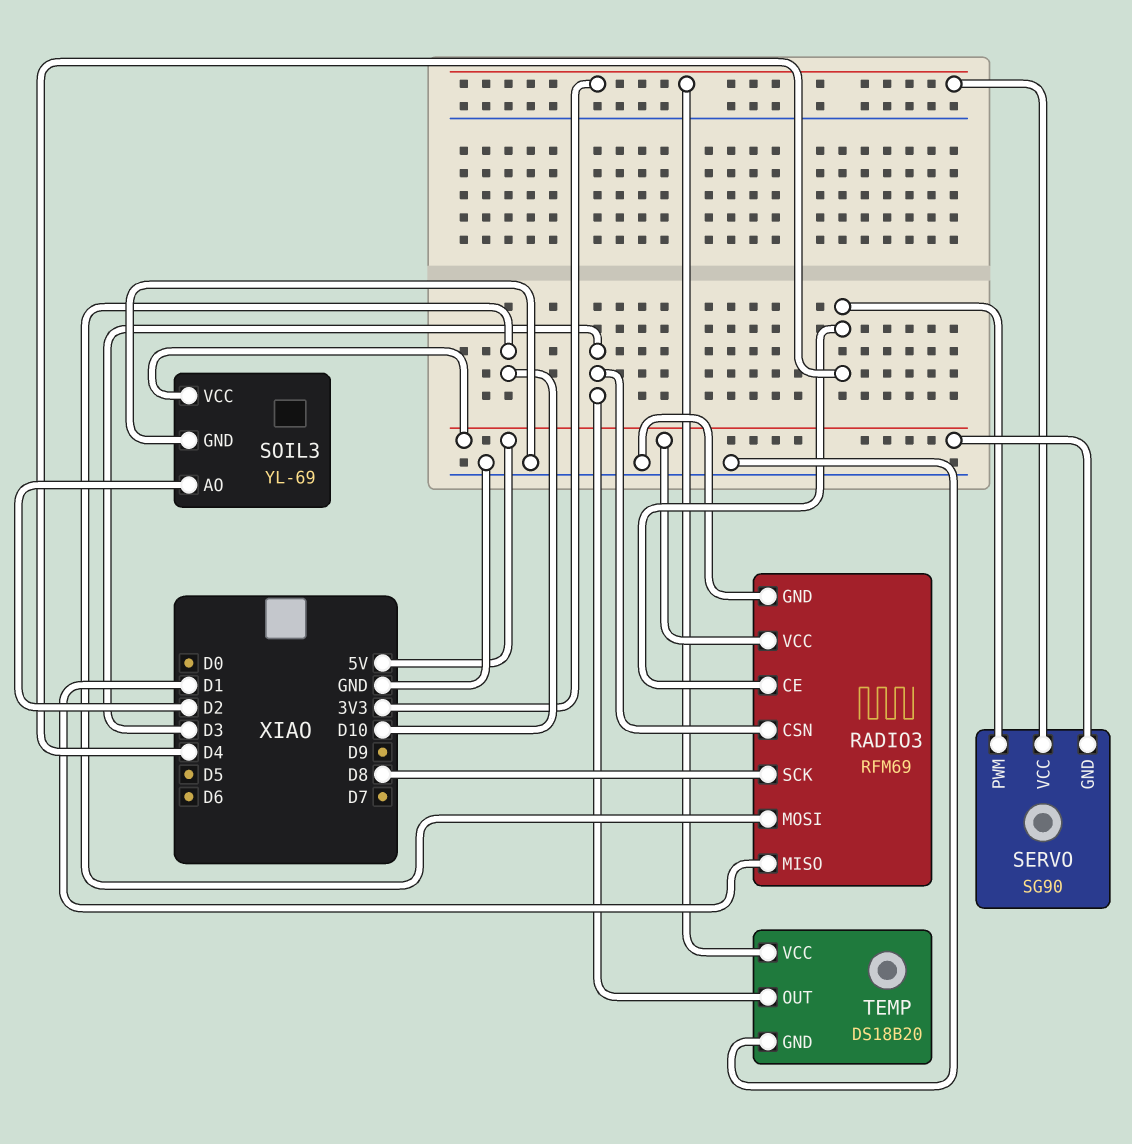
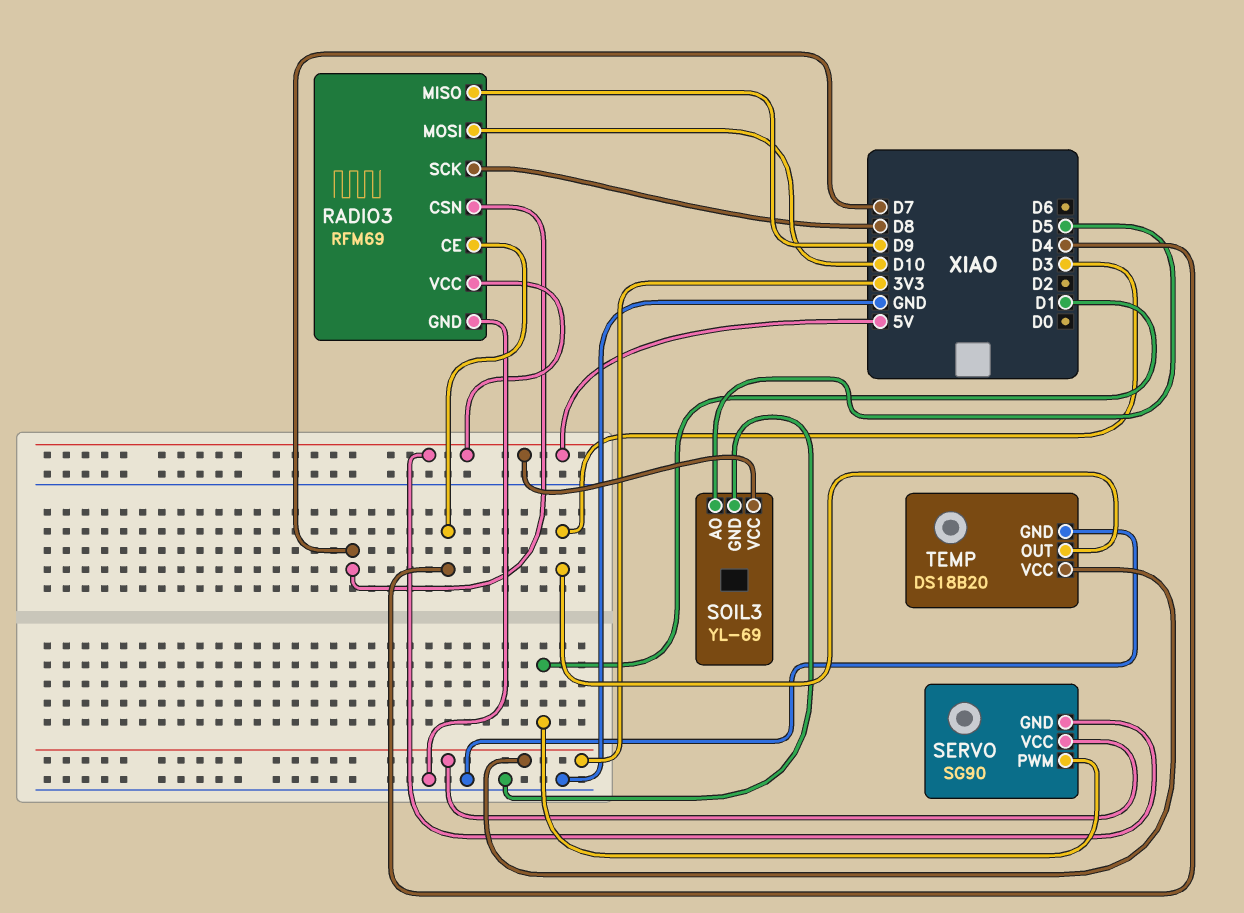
RADIO3 pin CSN: D3 -> D7
RADIO3 pin MISO: D1 -> D9
SERVO pin PWM: D4 -> D1
SOIL3 pin AO: D2 -> D5

